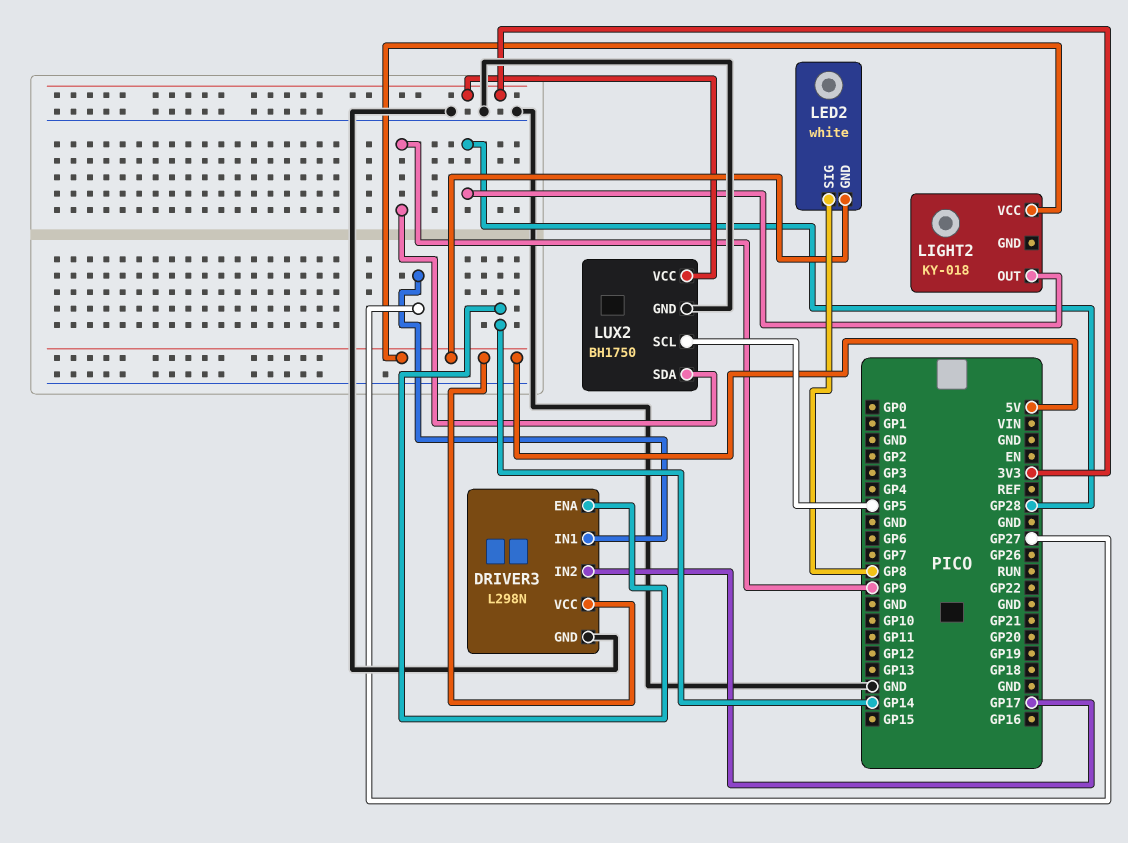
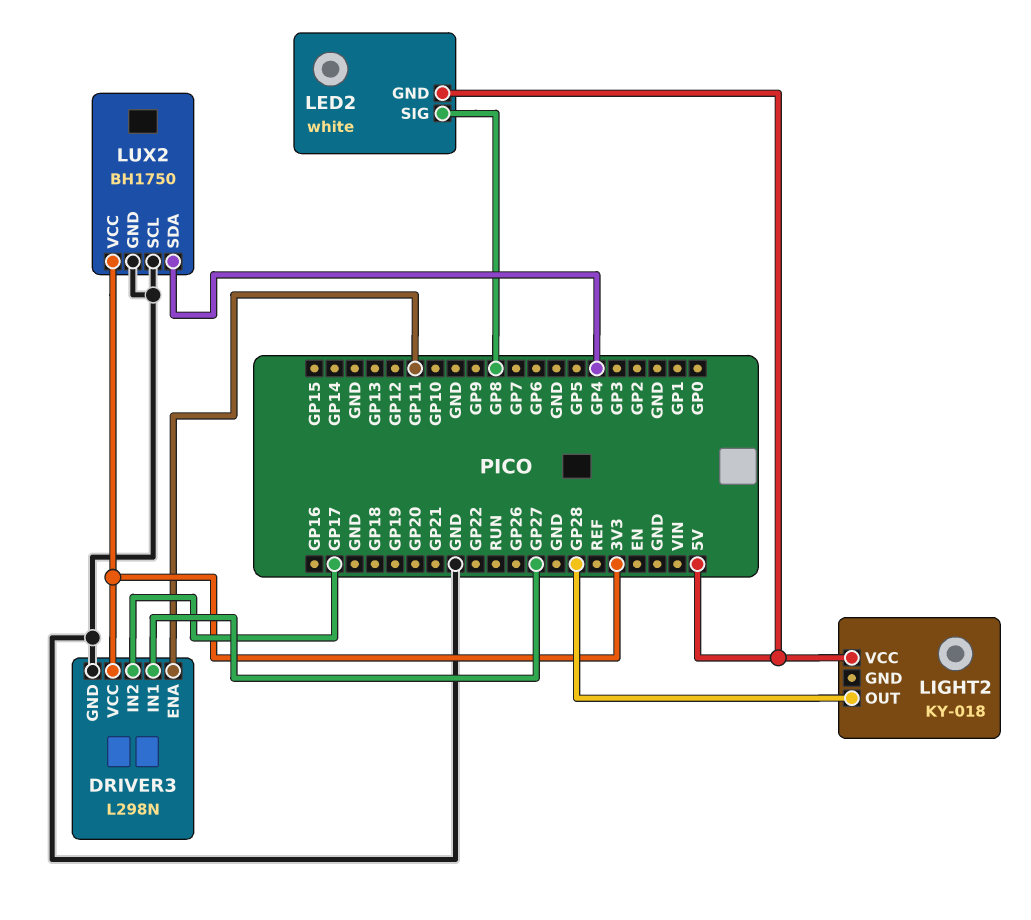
DRIVER3 pin ENA: GP14 -> GP11
DRIVER3 pin VCC: 5V -> 3V3
LUX2 pin SCL: GP5 -> GND
LUX2 pin SDA: GP9 -> GP4

